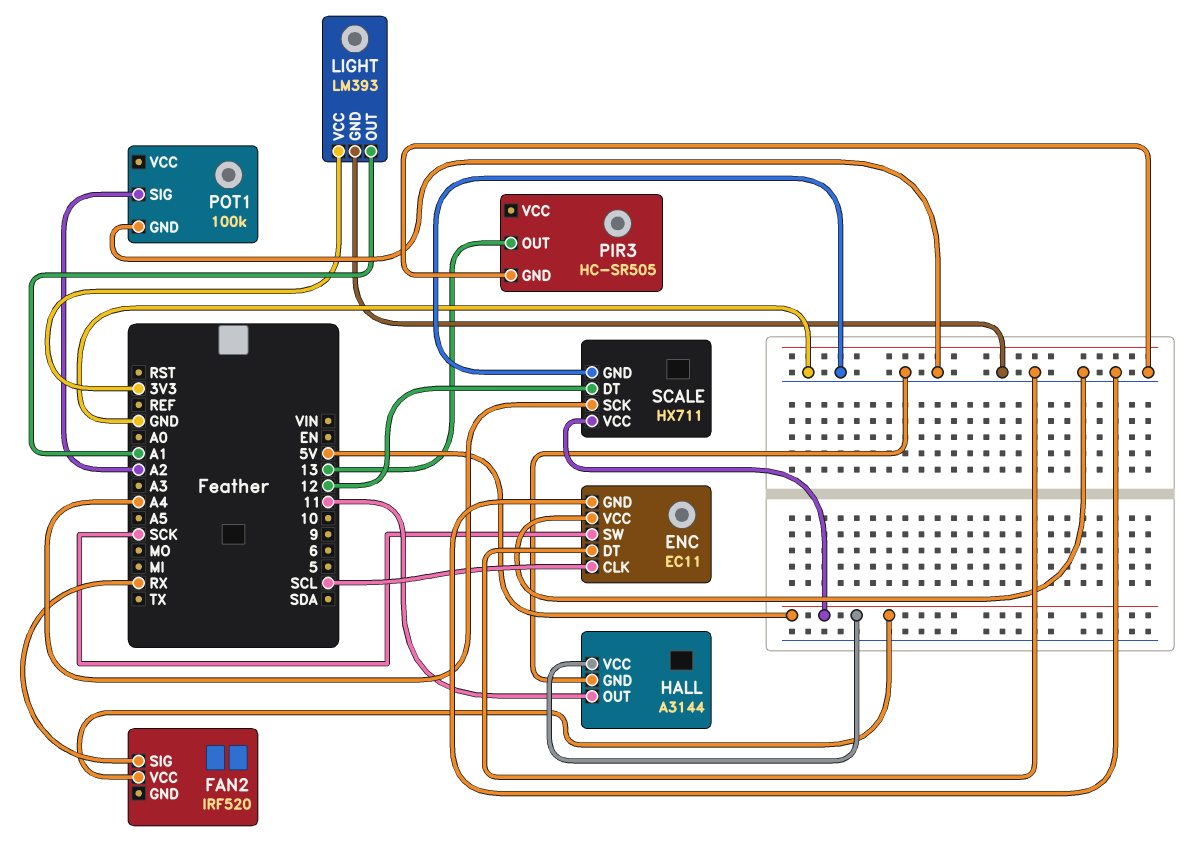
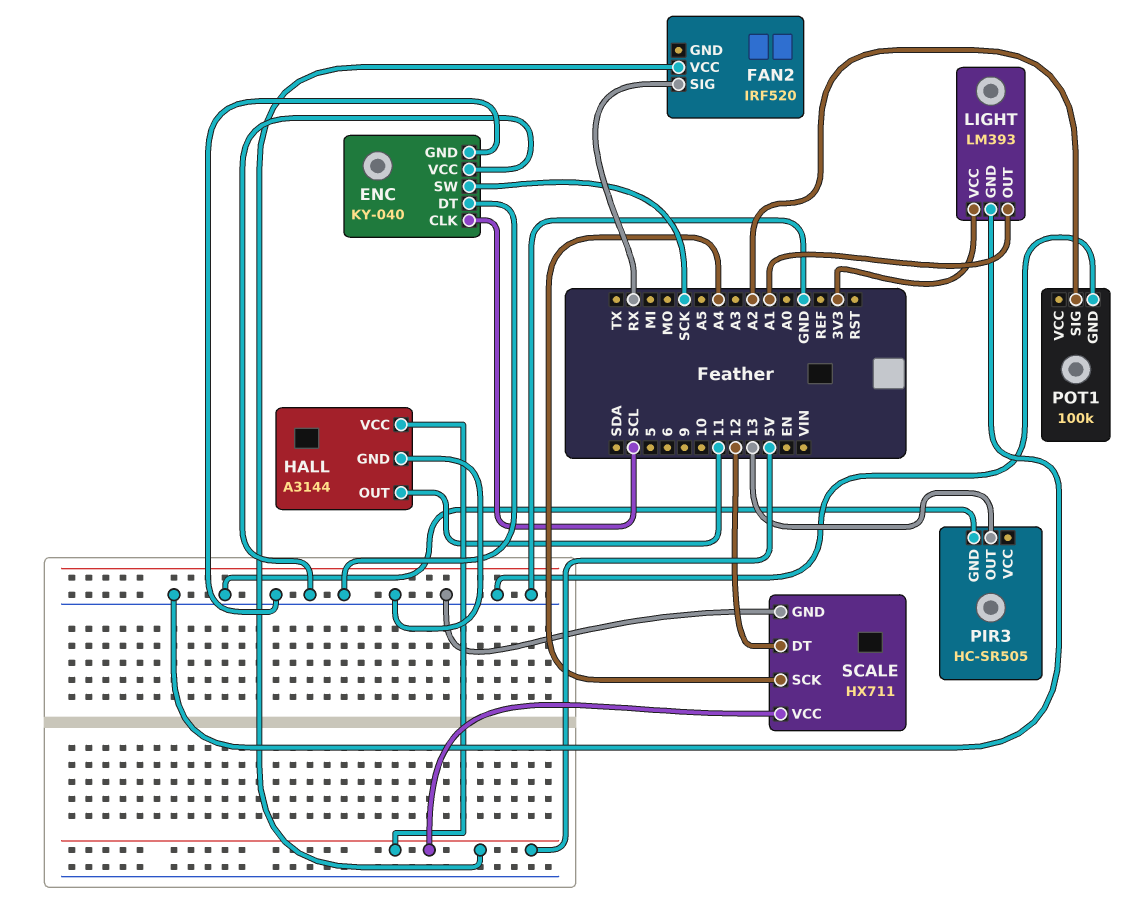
ENC: EC11 -> KY-040

